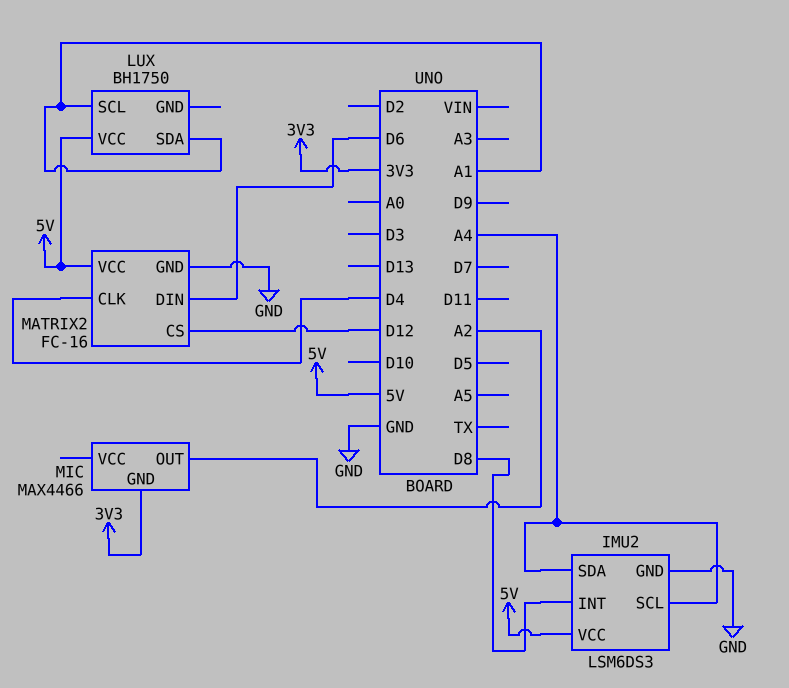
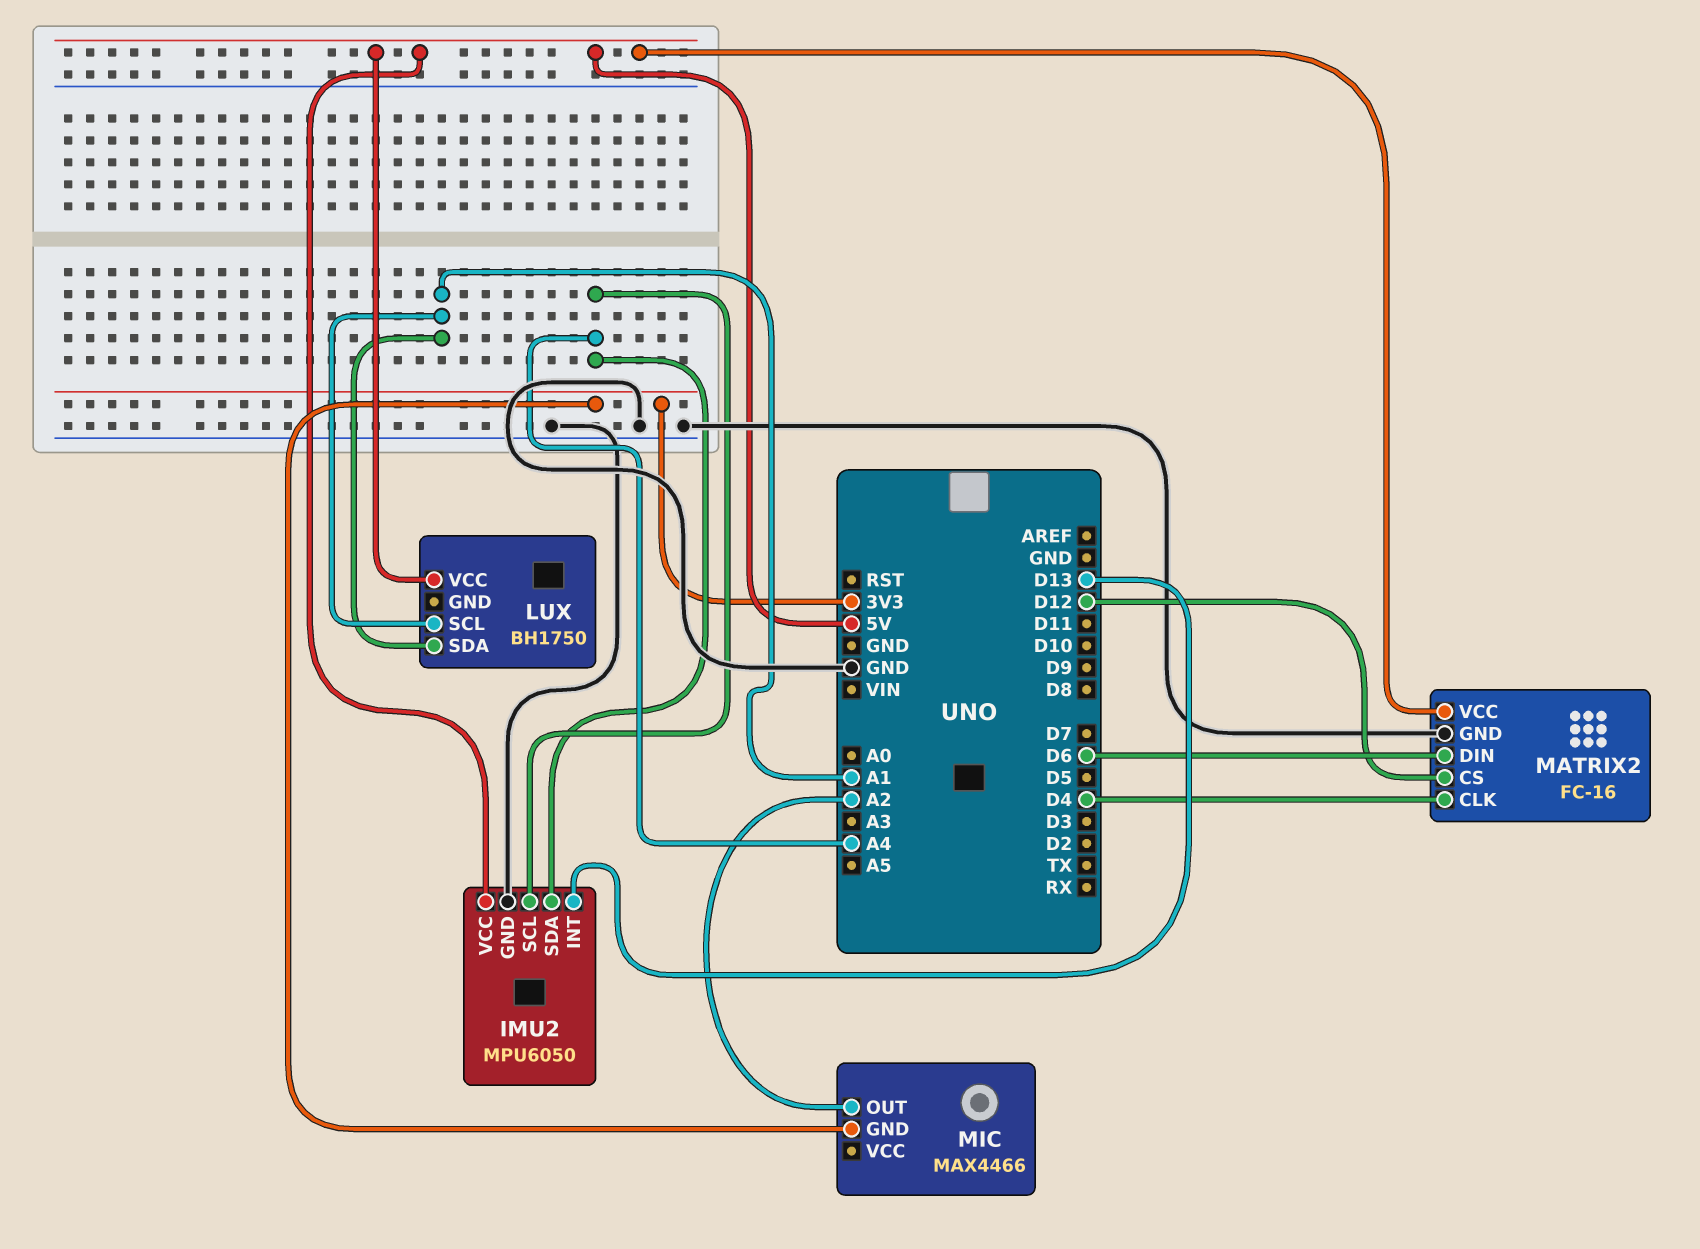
IMU2: LSM6DS3 -> MPU6050
IMU2 pin INT: D8 -> D13

